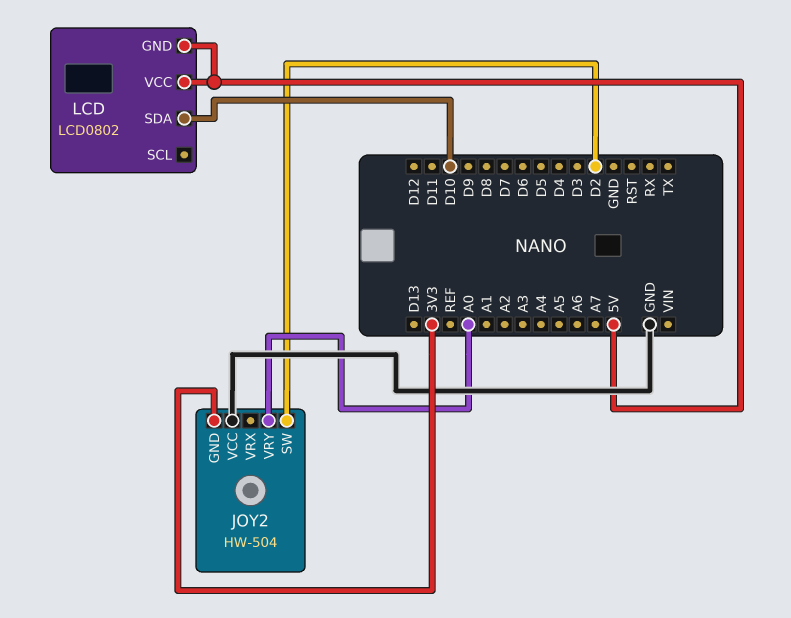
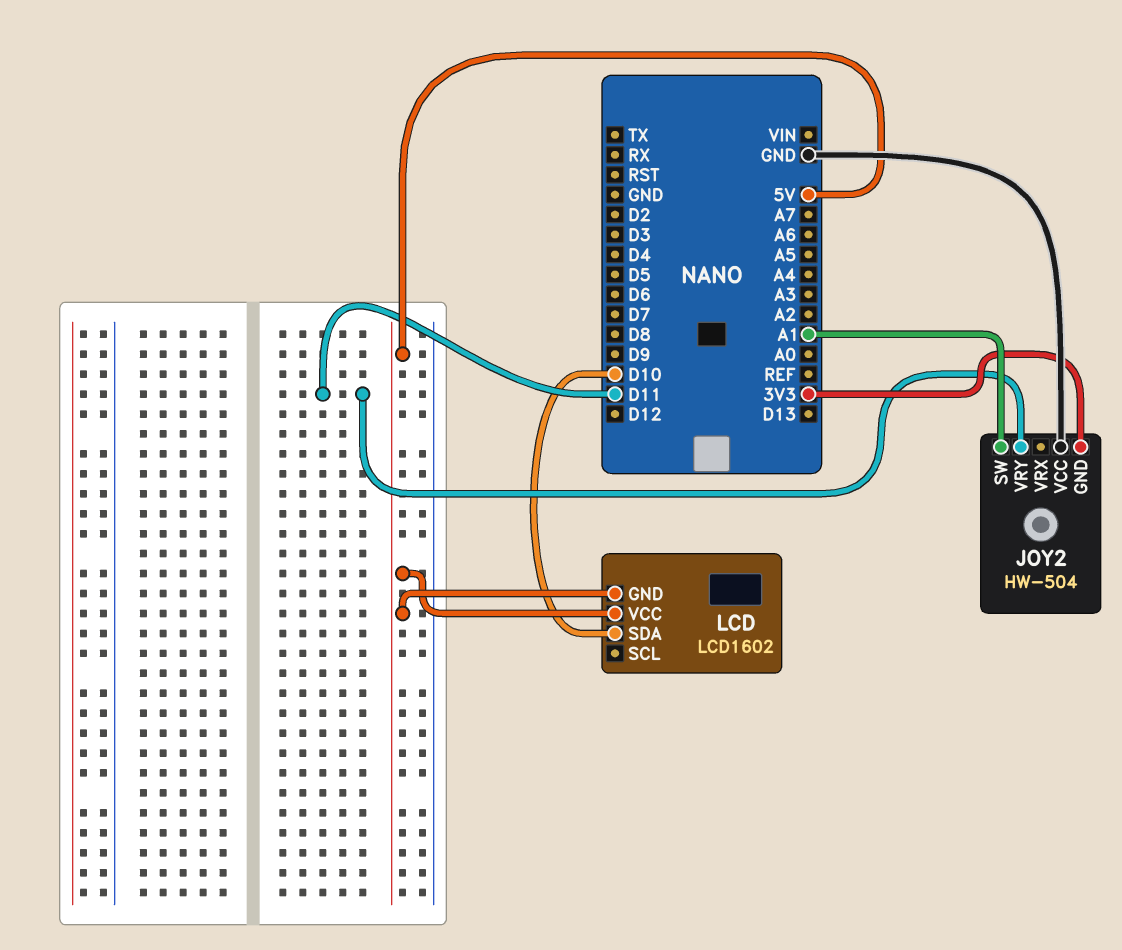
JOY2 pin SW: D2 -> A1
JOY2 pin VRY: A0 -> D11
LCD: LCD0802 -> LCD1602

